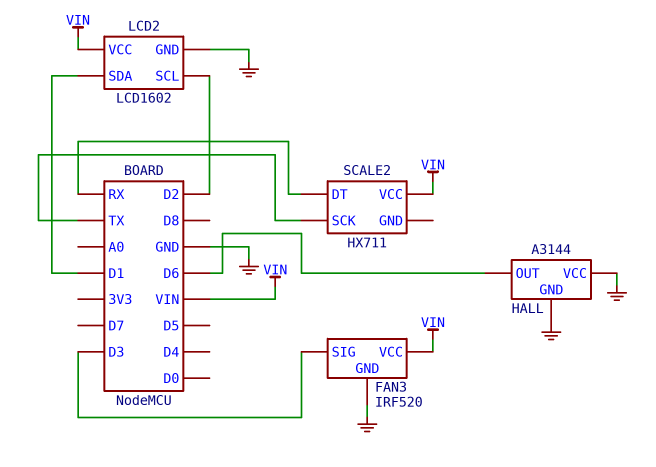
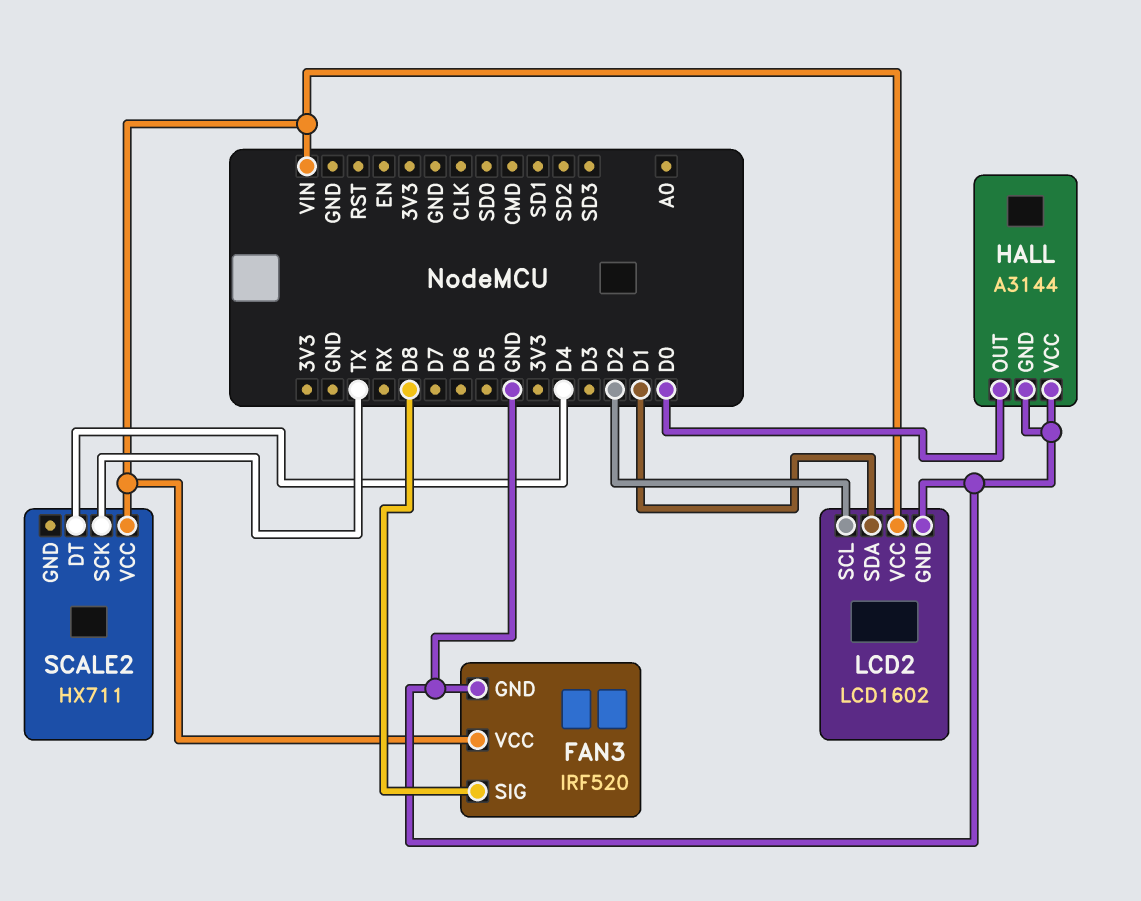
FAN3 pin SIG: D3 -> D8
HALL pin OUT: D6 -> D0
SCALE2 pin DT: RX -> D4

